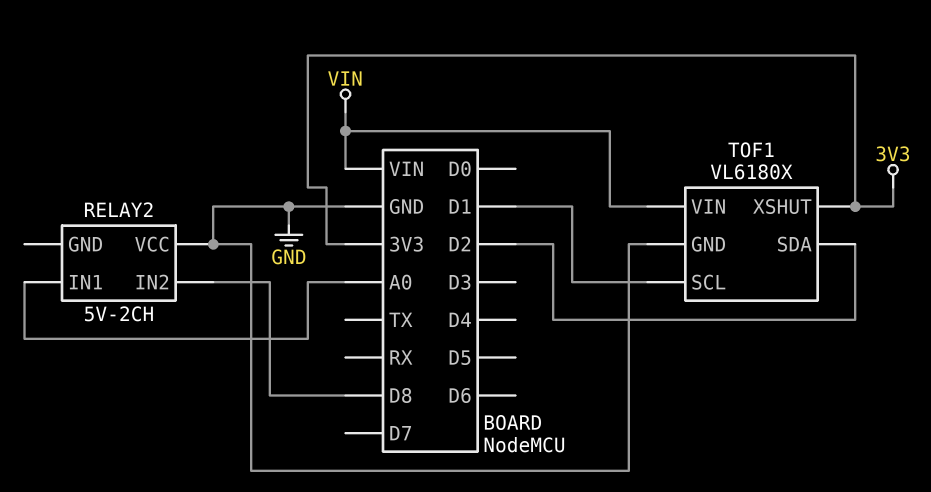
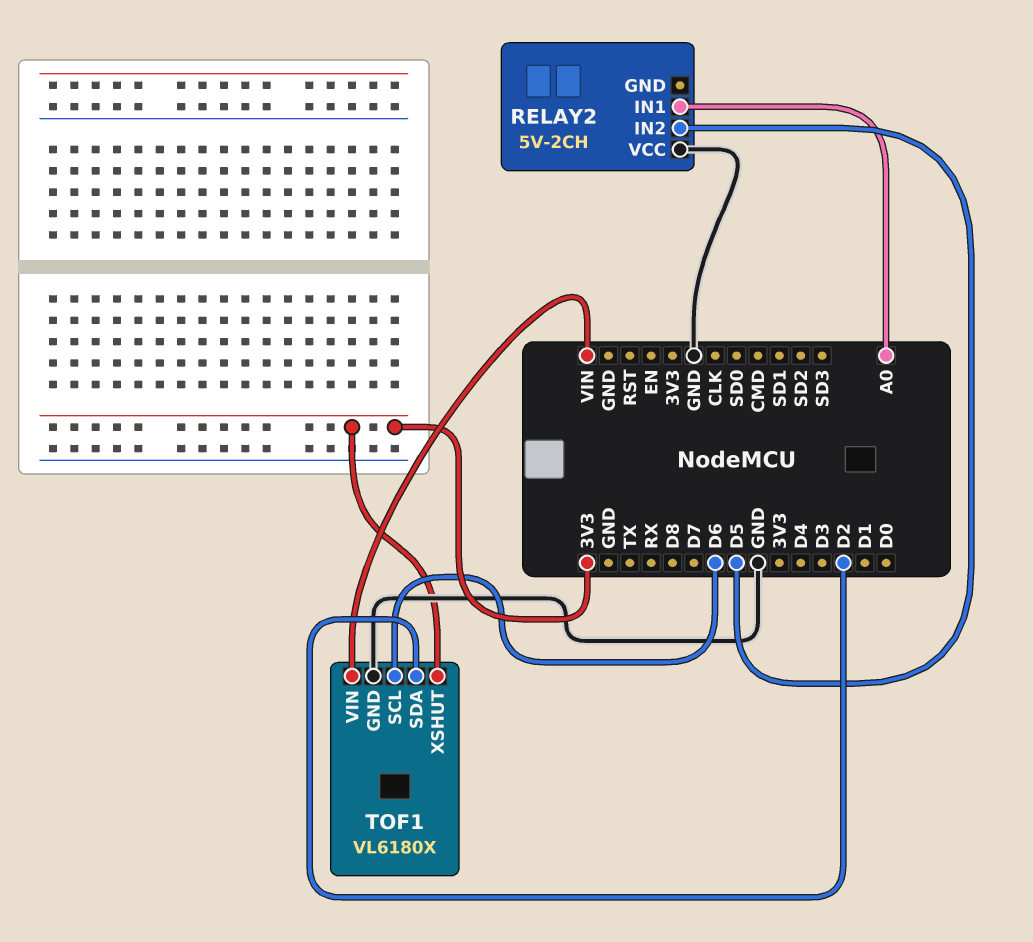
RELAY2 pin IN2: D8 -> D5
TOF1 pin SCL: D1 -> D6

